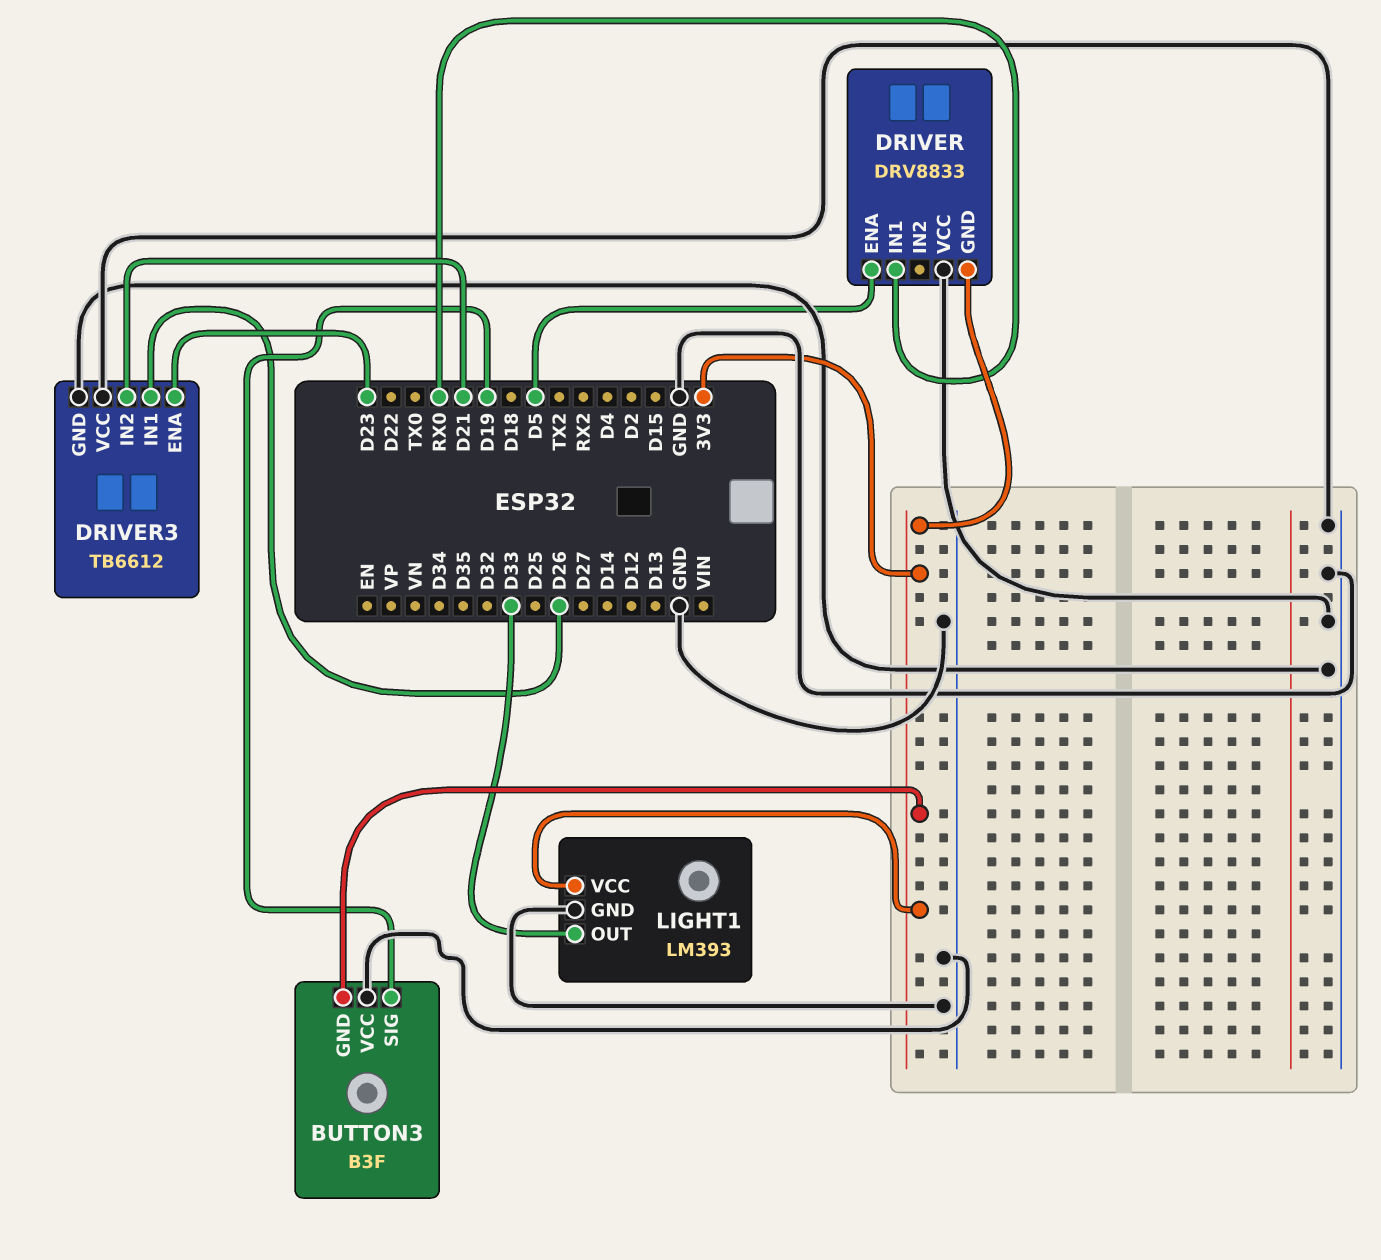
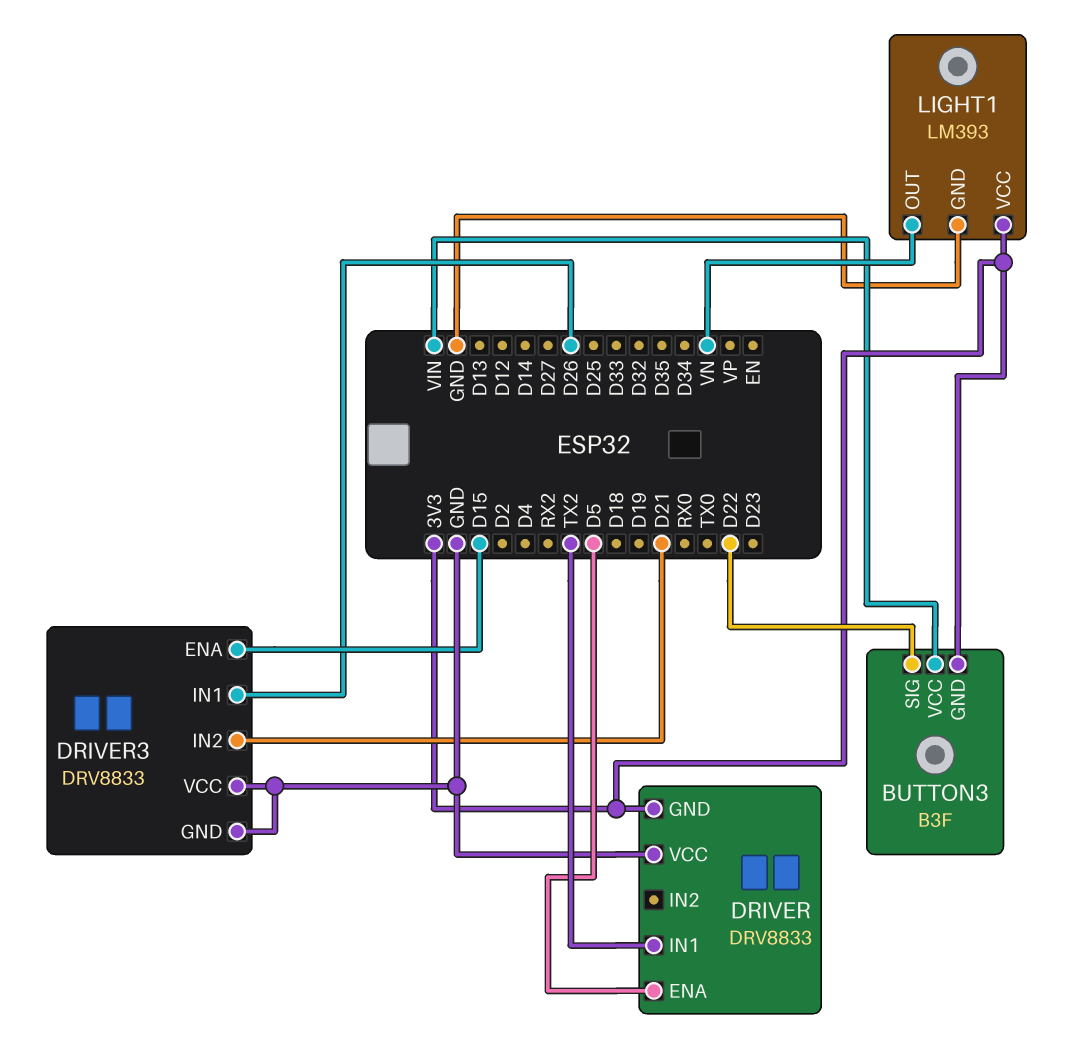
BUTTON3 pin SIG: D19 -> D22
BUTTON3 pin VCC: GND -> VIN
DRIVER pin IN1: RX0 -> TX2
DRIVER3: TB6612 -> DRV8833
DRIVER3 pin ENA: D23 -> D15
LIGHT1 pin OUT: D33 -> VN

